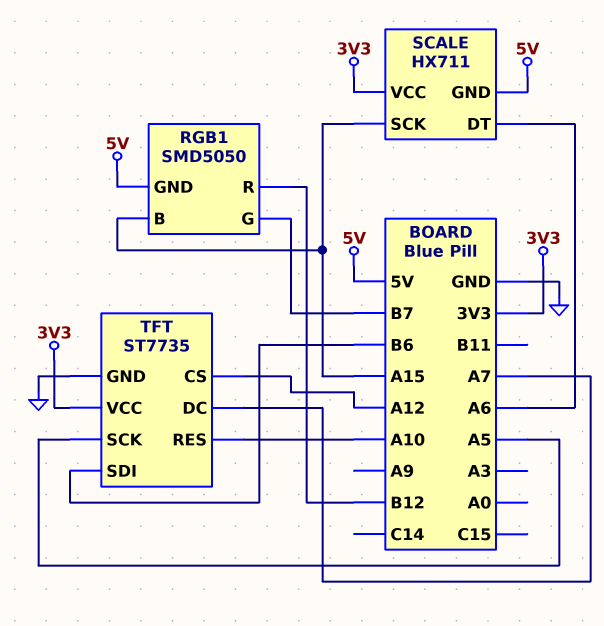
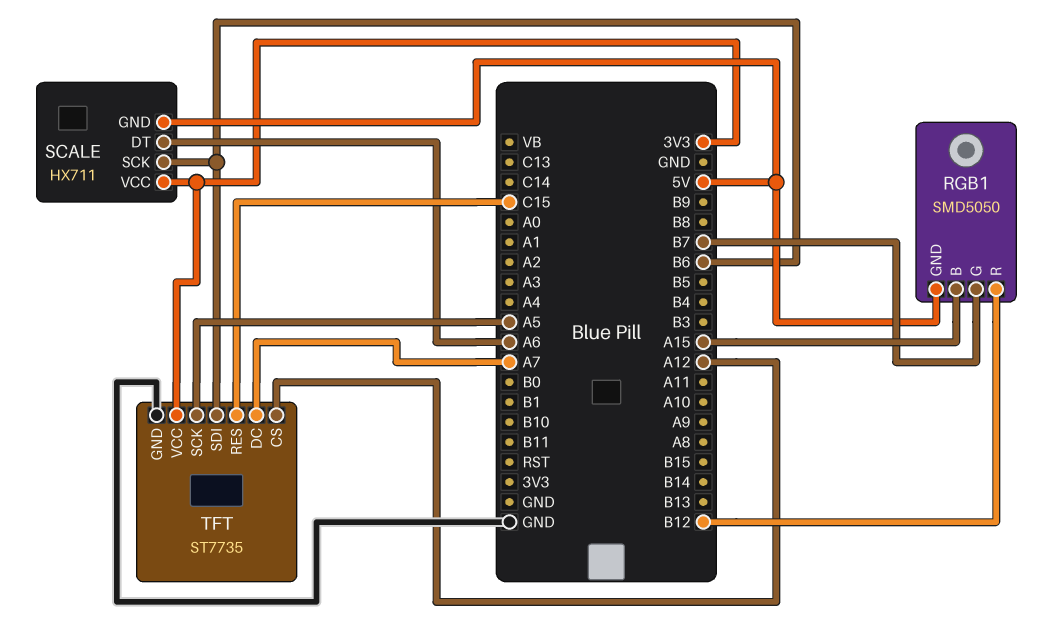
SCALE pin SCK: A15 -> B6
TFT pin RES: A10 -> C15

